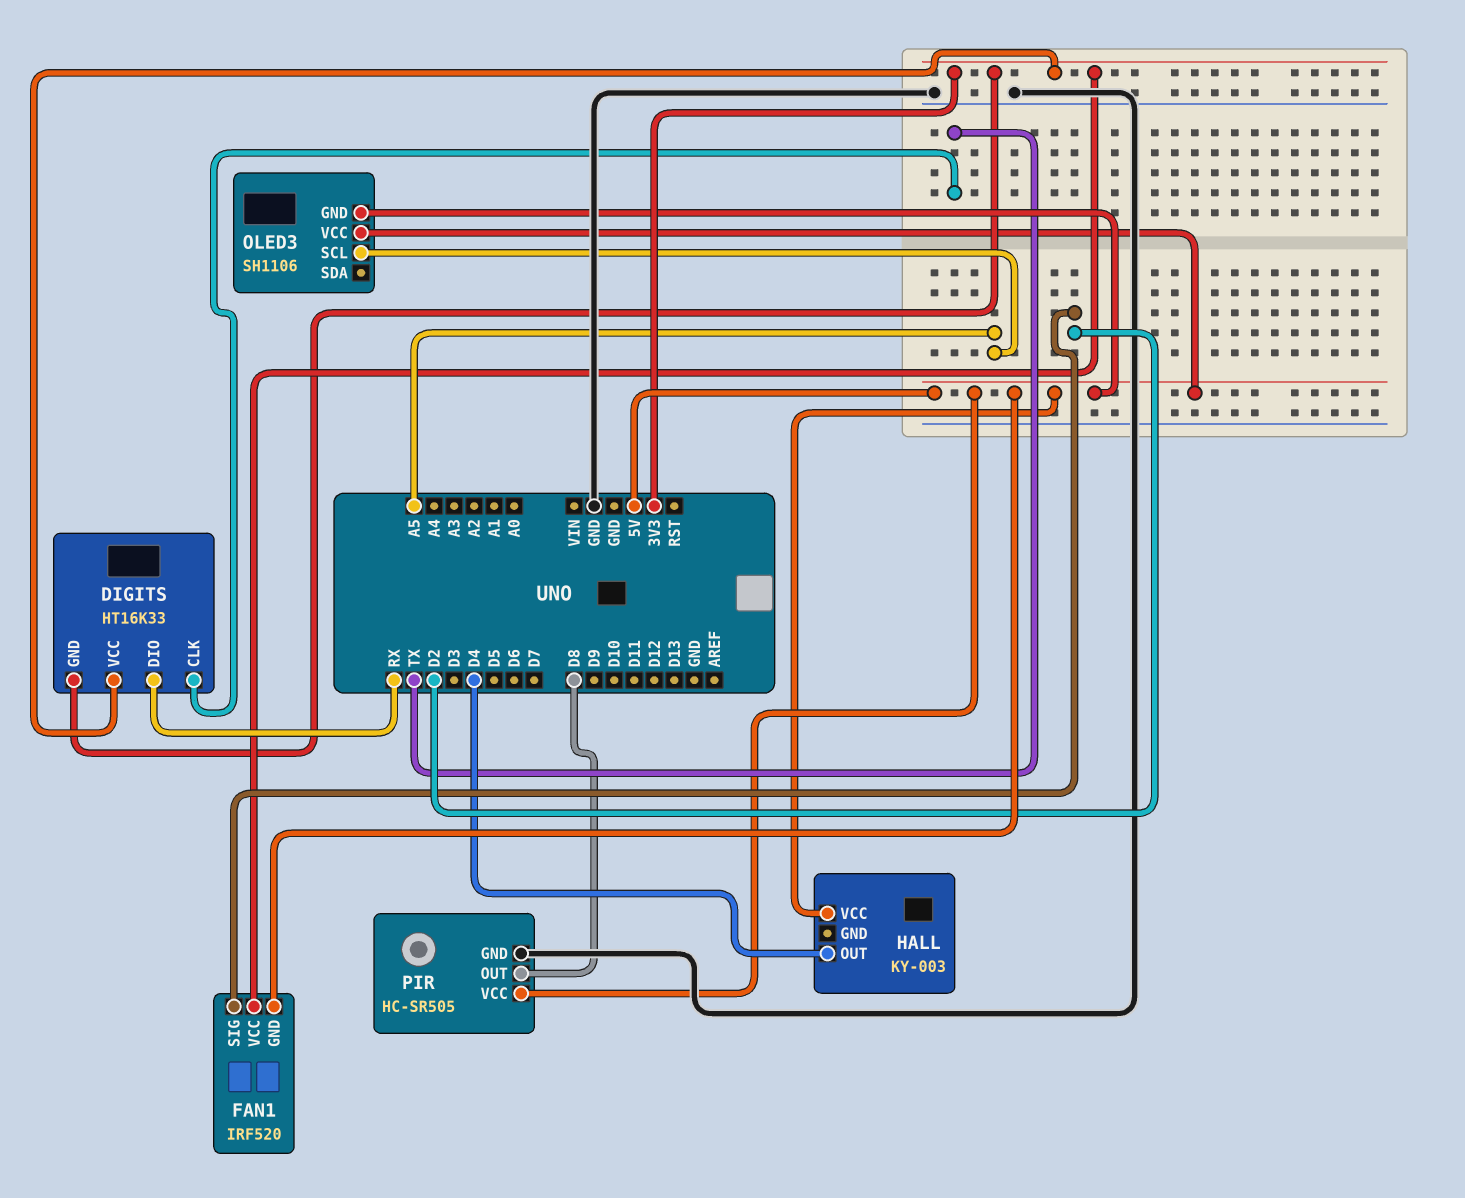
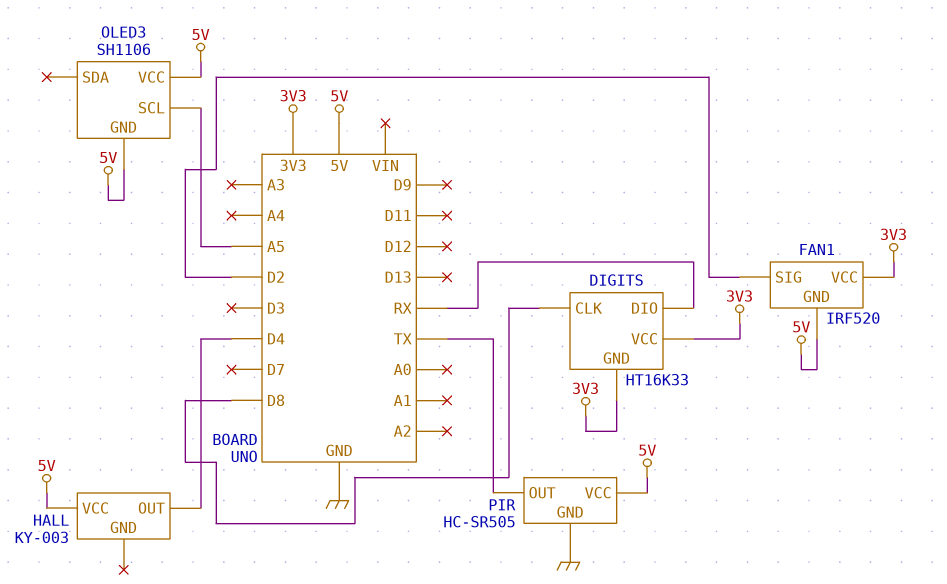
DIGITS pin CLK: TX -> D8
PIR pin OUT: D8 -> TX

